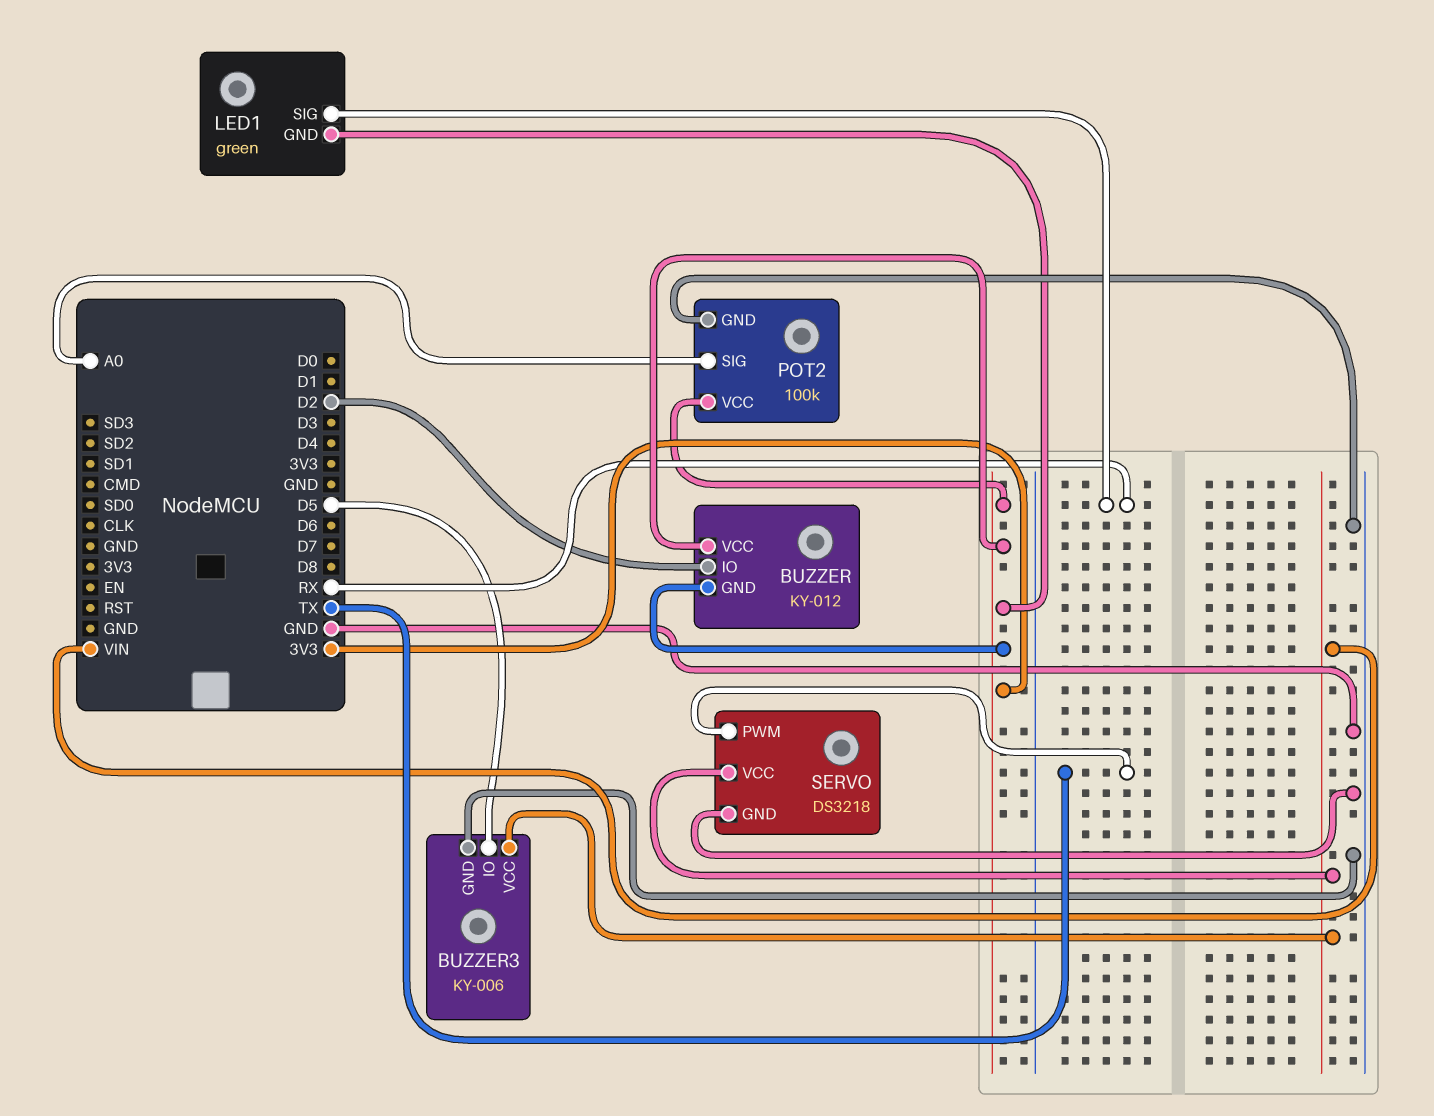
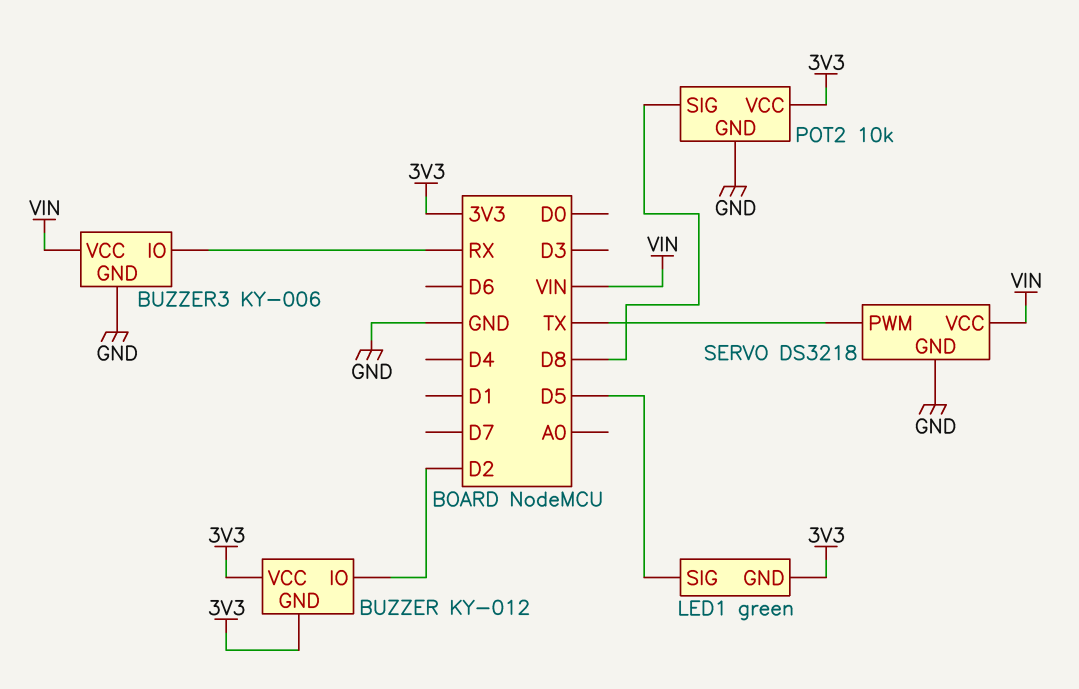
BUZZER3 pin IO: D5 -> RX
LED1 pin SIG: RX -> D5
POT2: 100k -> 10k
POT2 pin SIG: A0 -> D8

